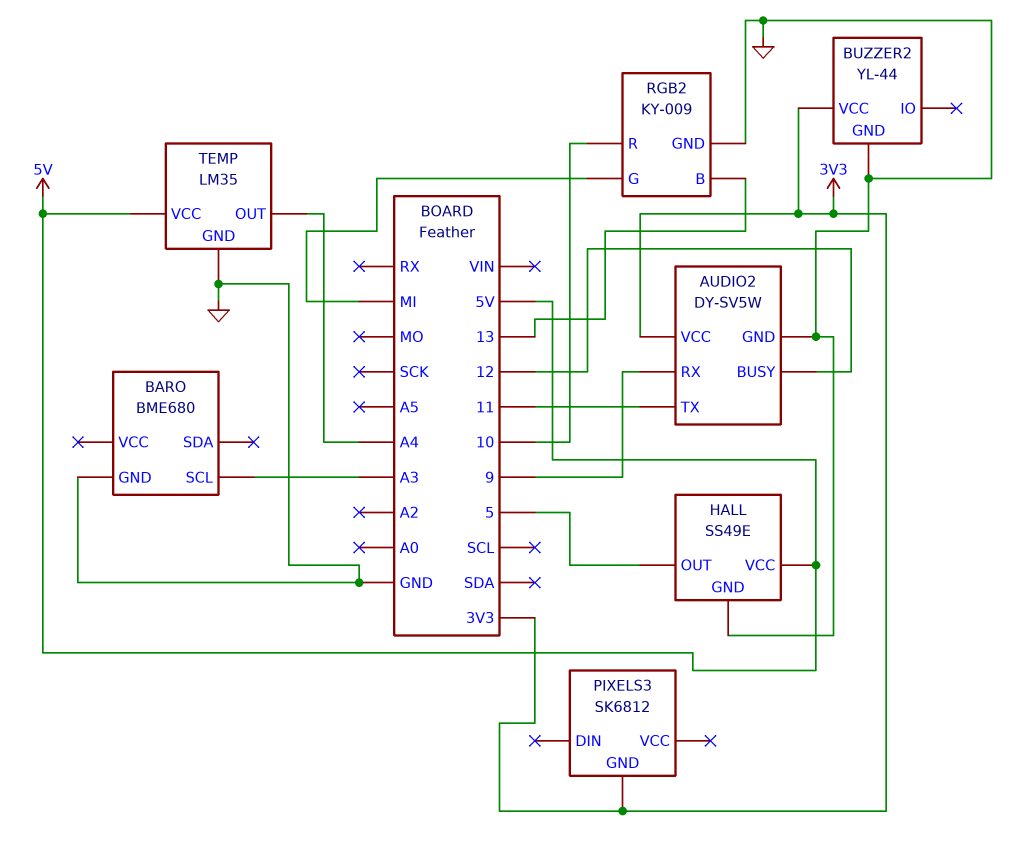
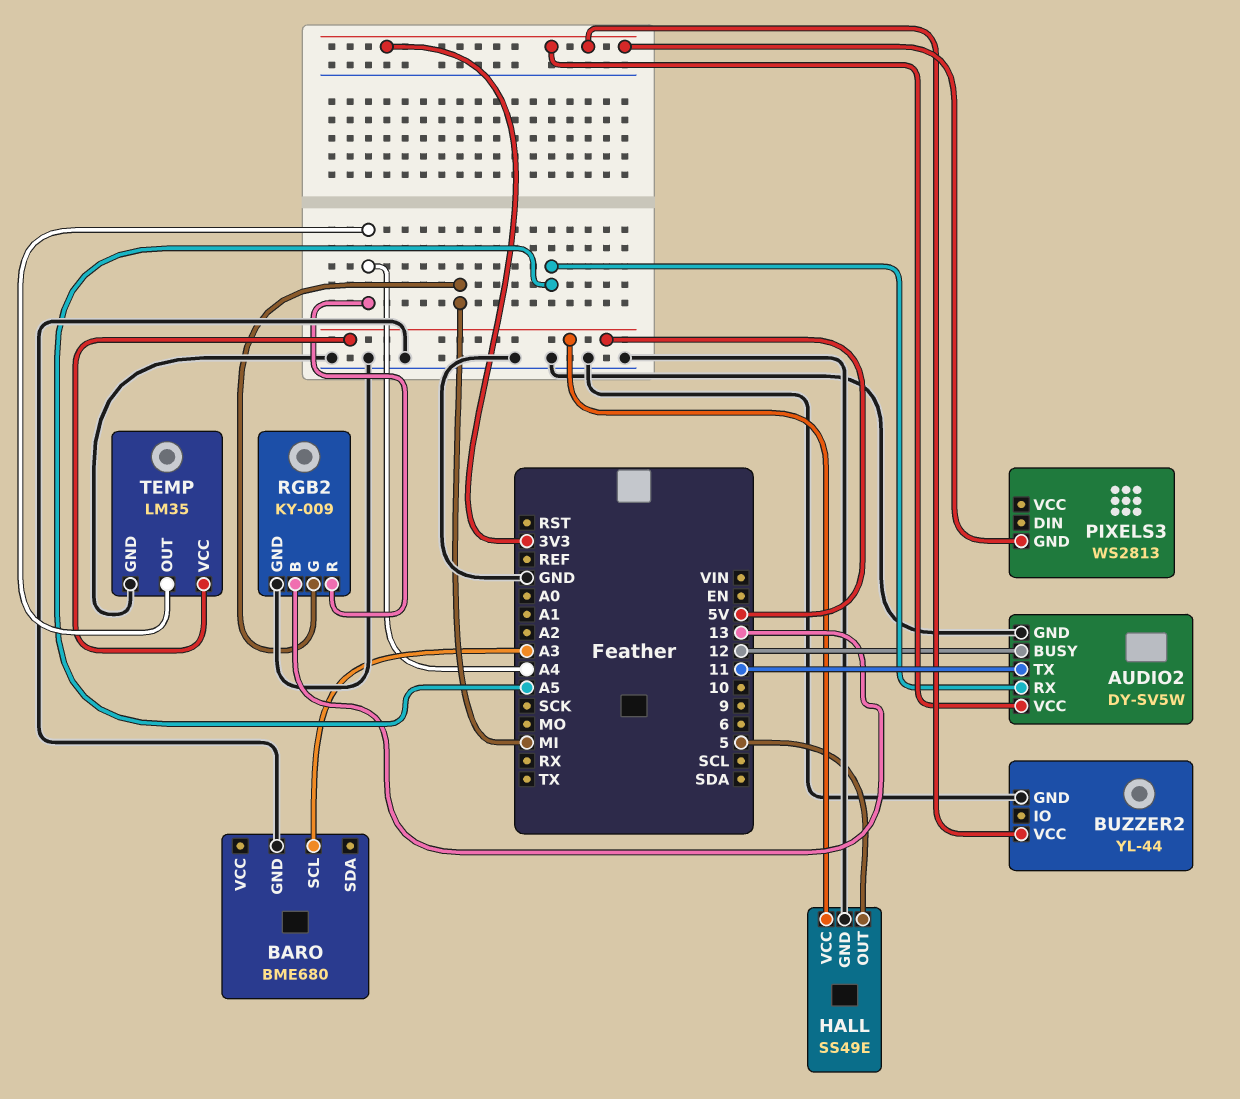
AUDIO2 pin RX: 9 -> A5
PIXELS3: SK6812 -> WS2813
RGB2 pin R: 10 -> A4

